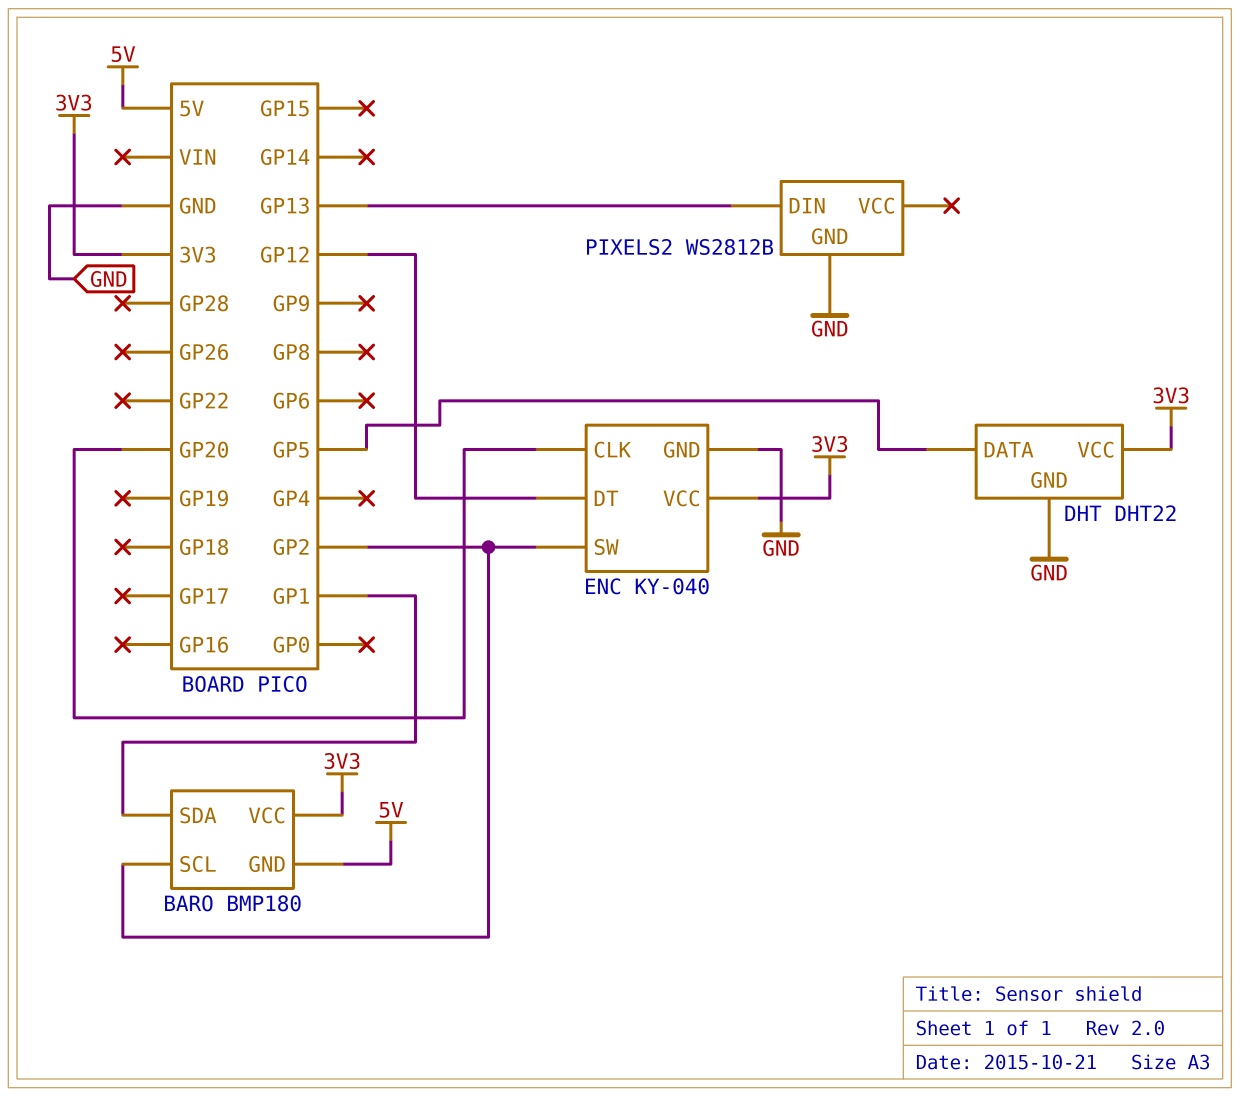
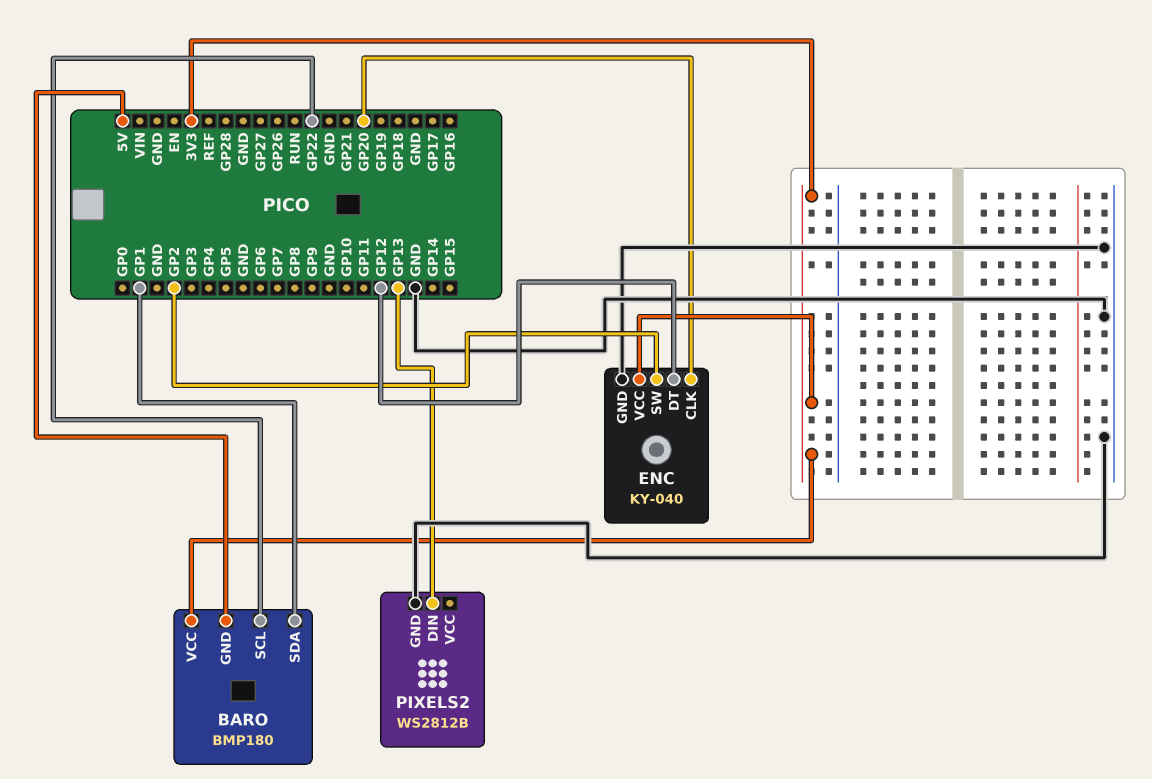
BARO pin SCL: GP2 -> GP22
DHT: DHT22 -> none
DHT pin DATA: GP5 -> none
DHT pin GND: GND -> none
DHT pin VCC: 3V3 -> none

